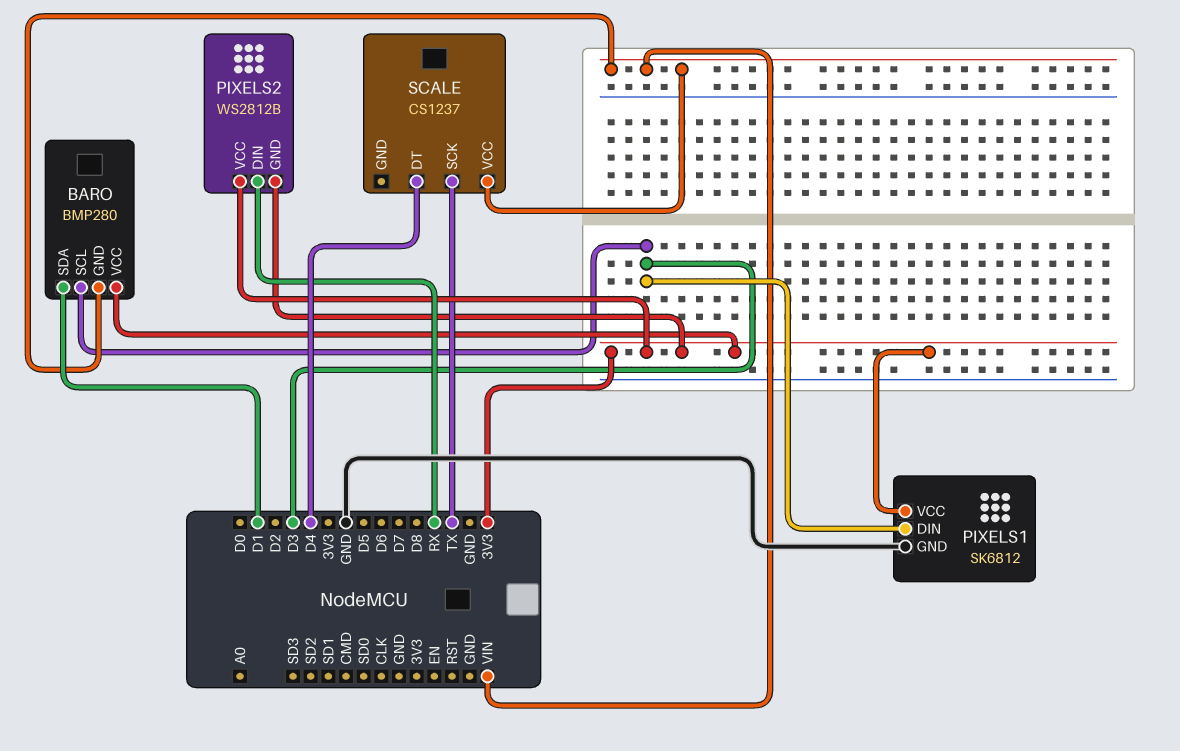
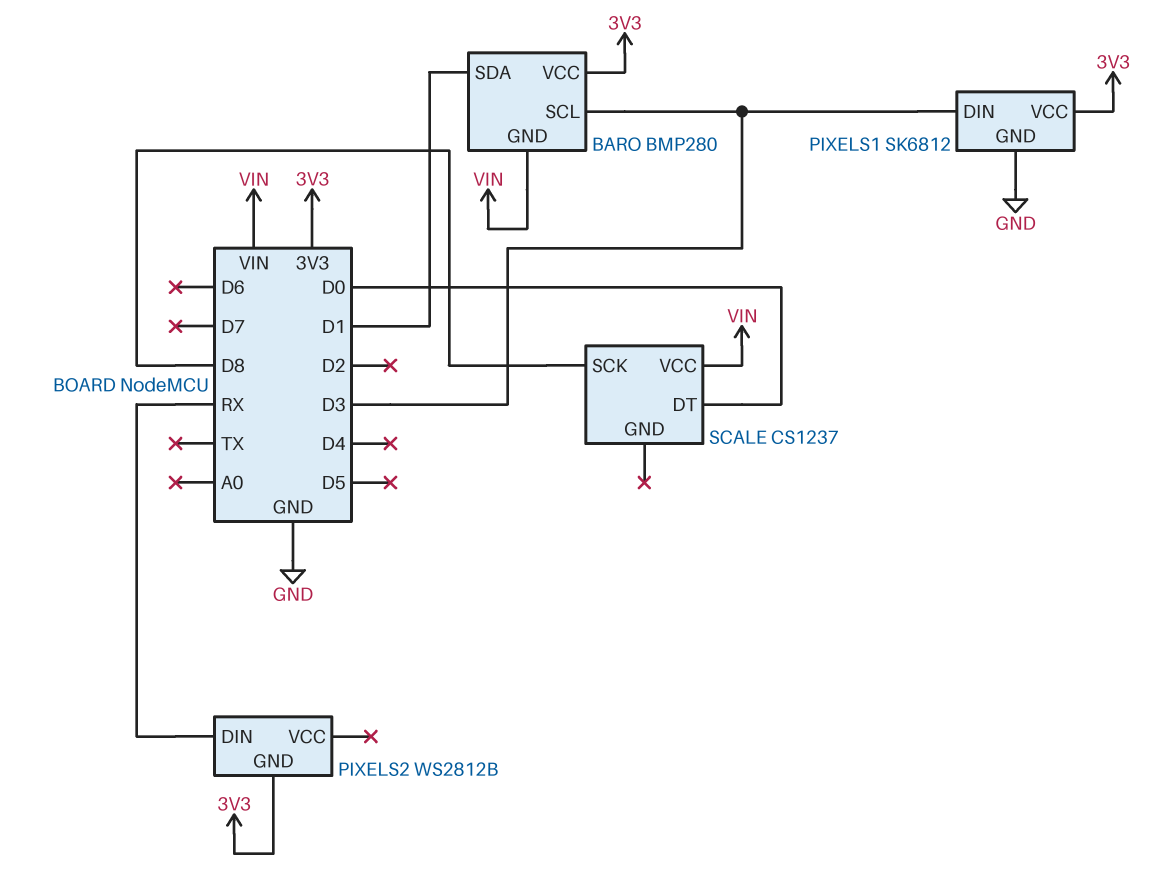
PIXELS2 pin VCC: 3V3 -> none
SCALE pin DT: D4 -> D0
SCALE pin SCK: TX -> D8

